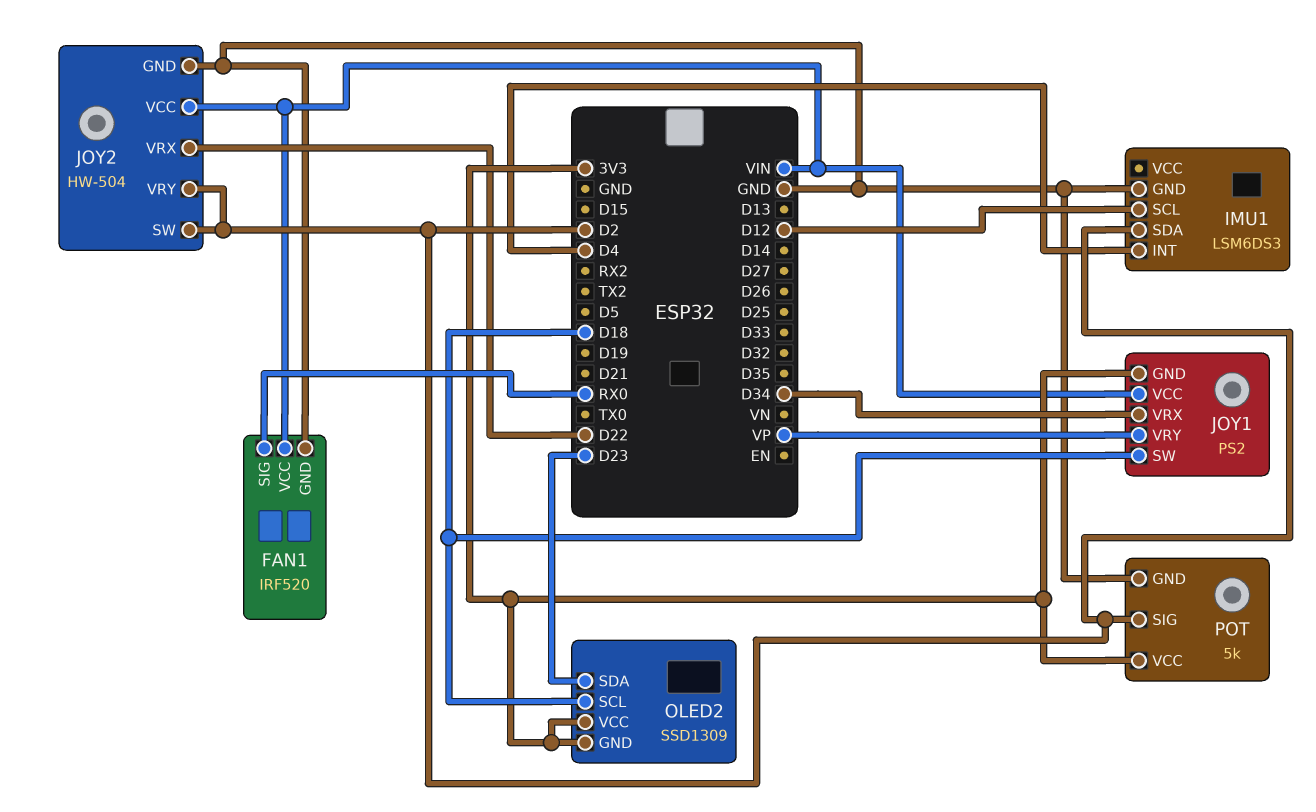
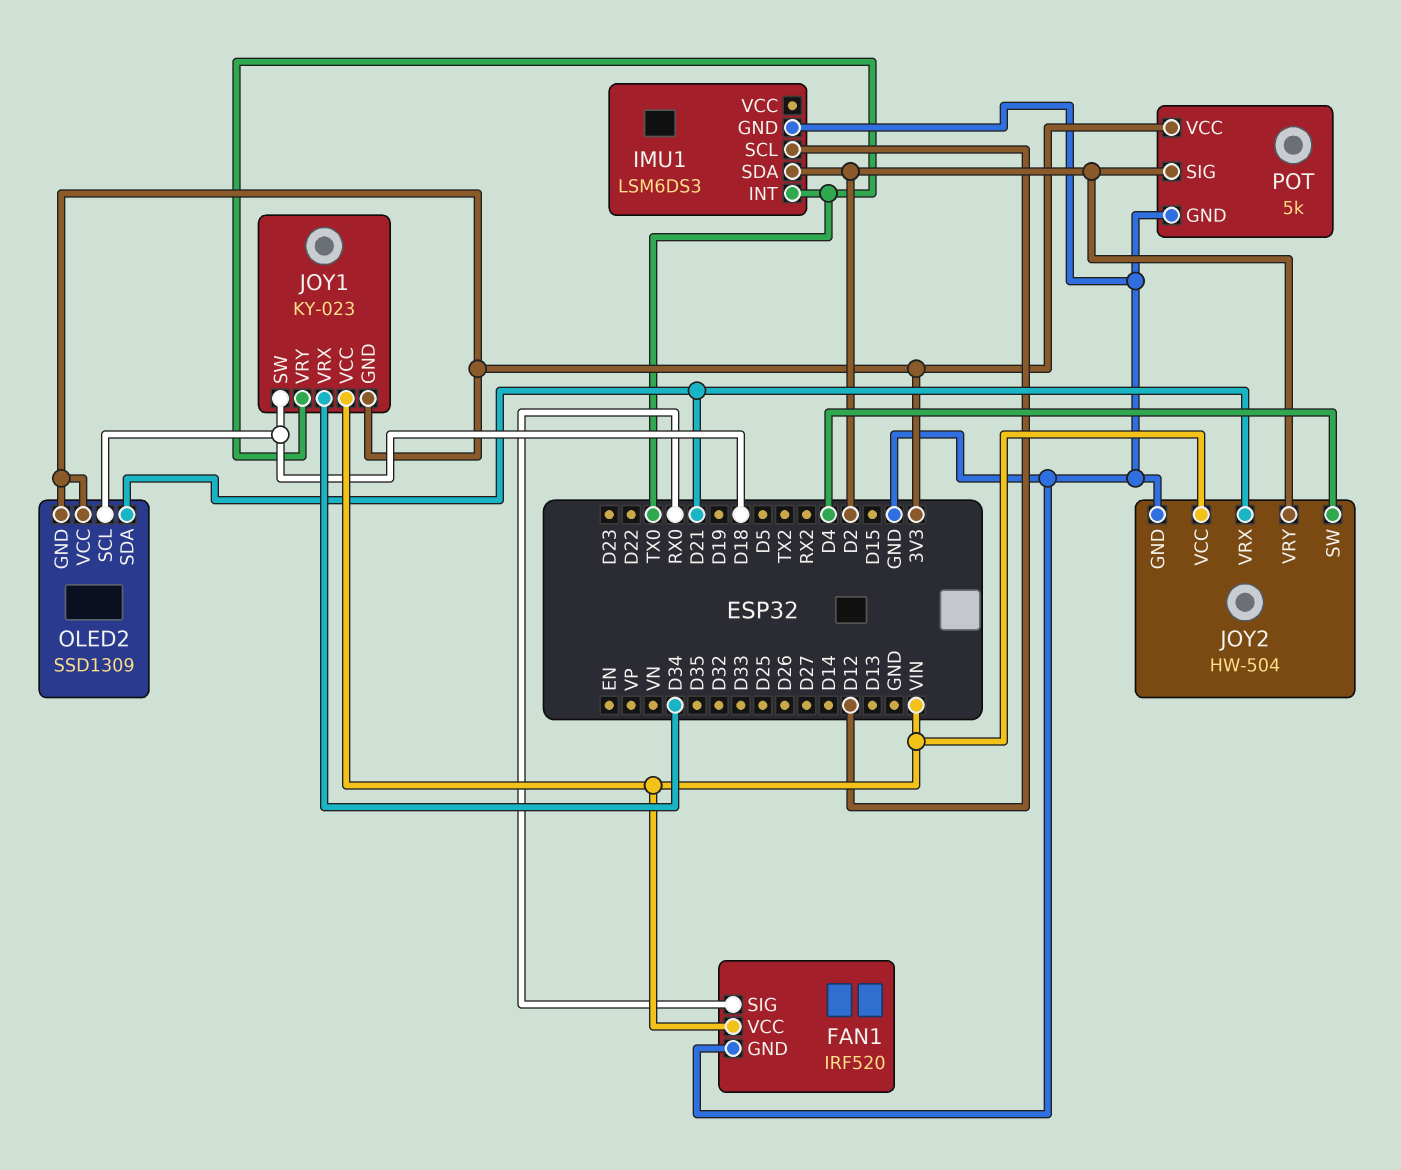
IMU1 pin INT: D4 -> TX0
JOY1: PS2 -> KY-023
JOY1 pin VRY: VP -> TX0
JOY2 pin SW: D2 -> D4
JOY2 pin VRX: D22 -> D21
OLED2 pin SDA: D23 -> D21

